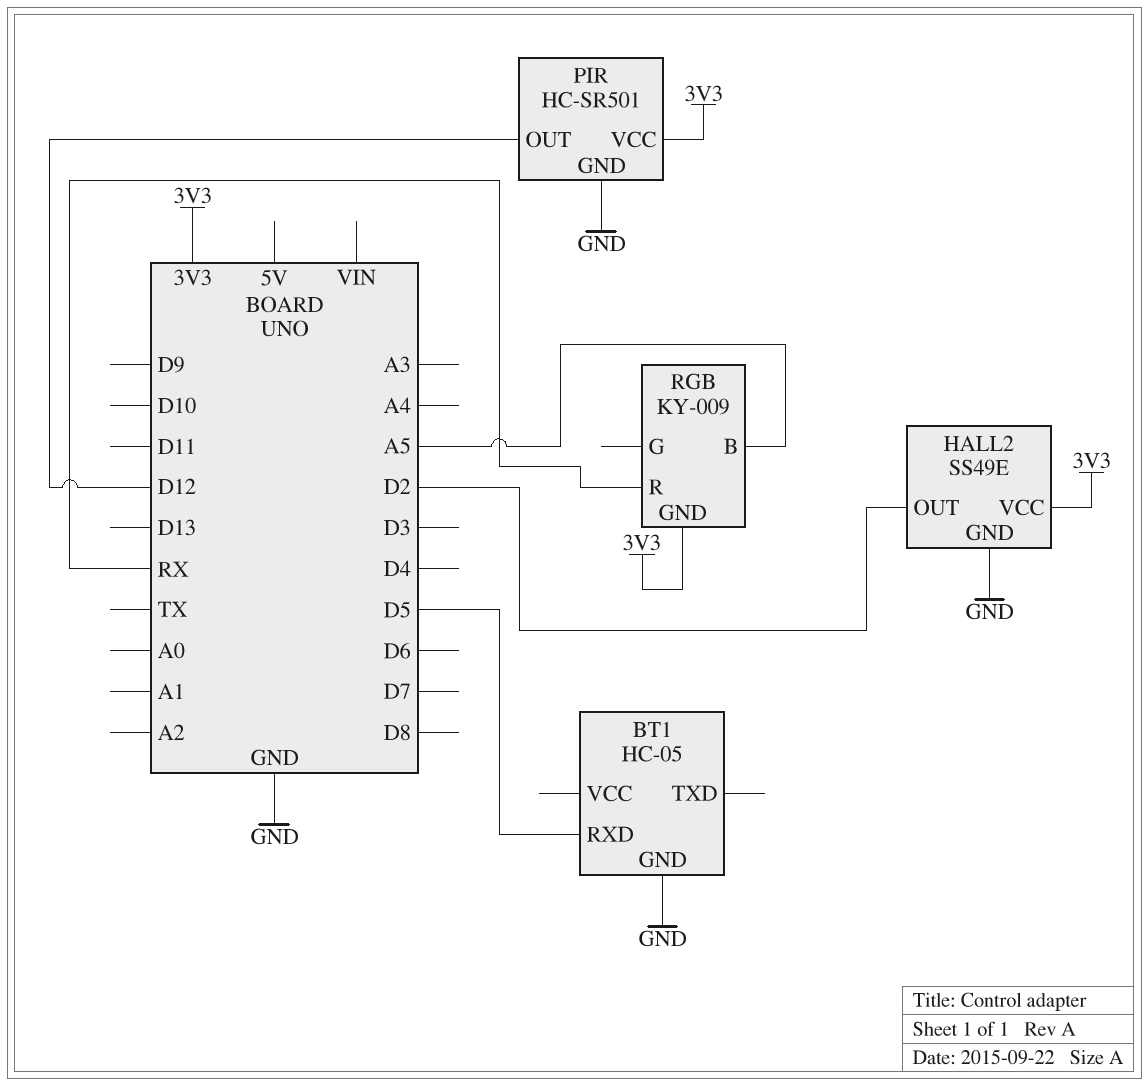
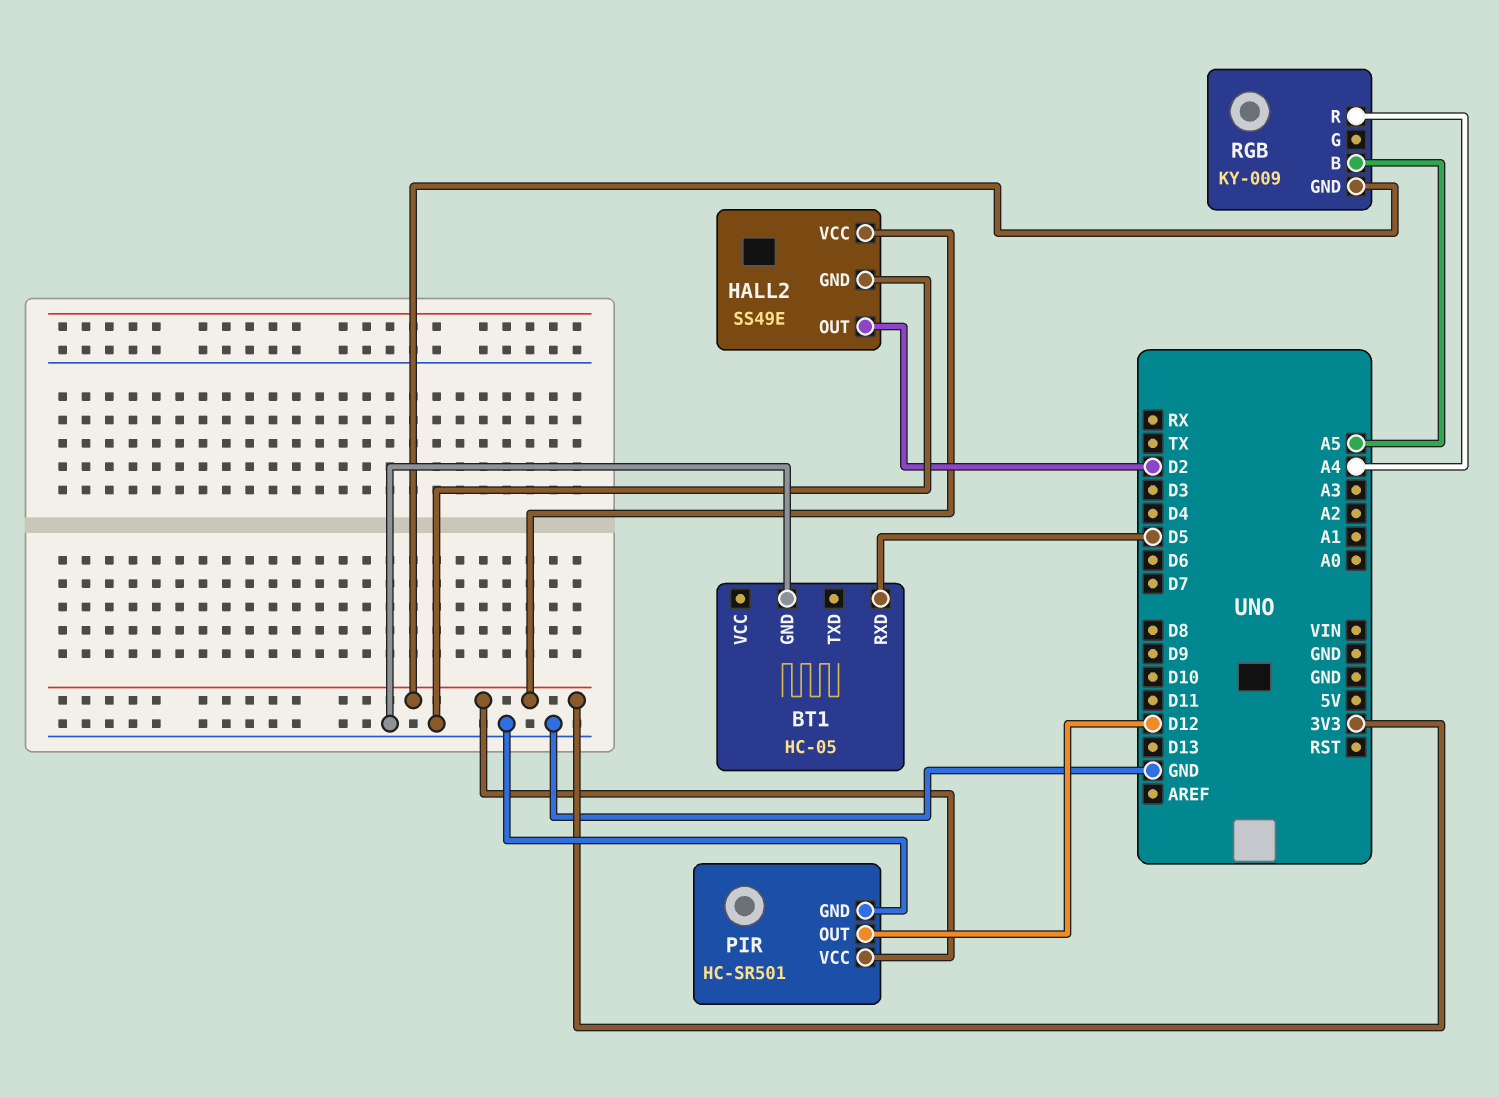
RGB pin R: RX -> A4

